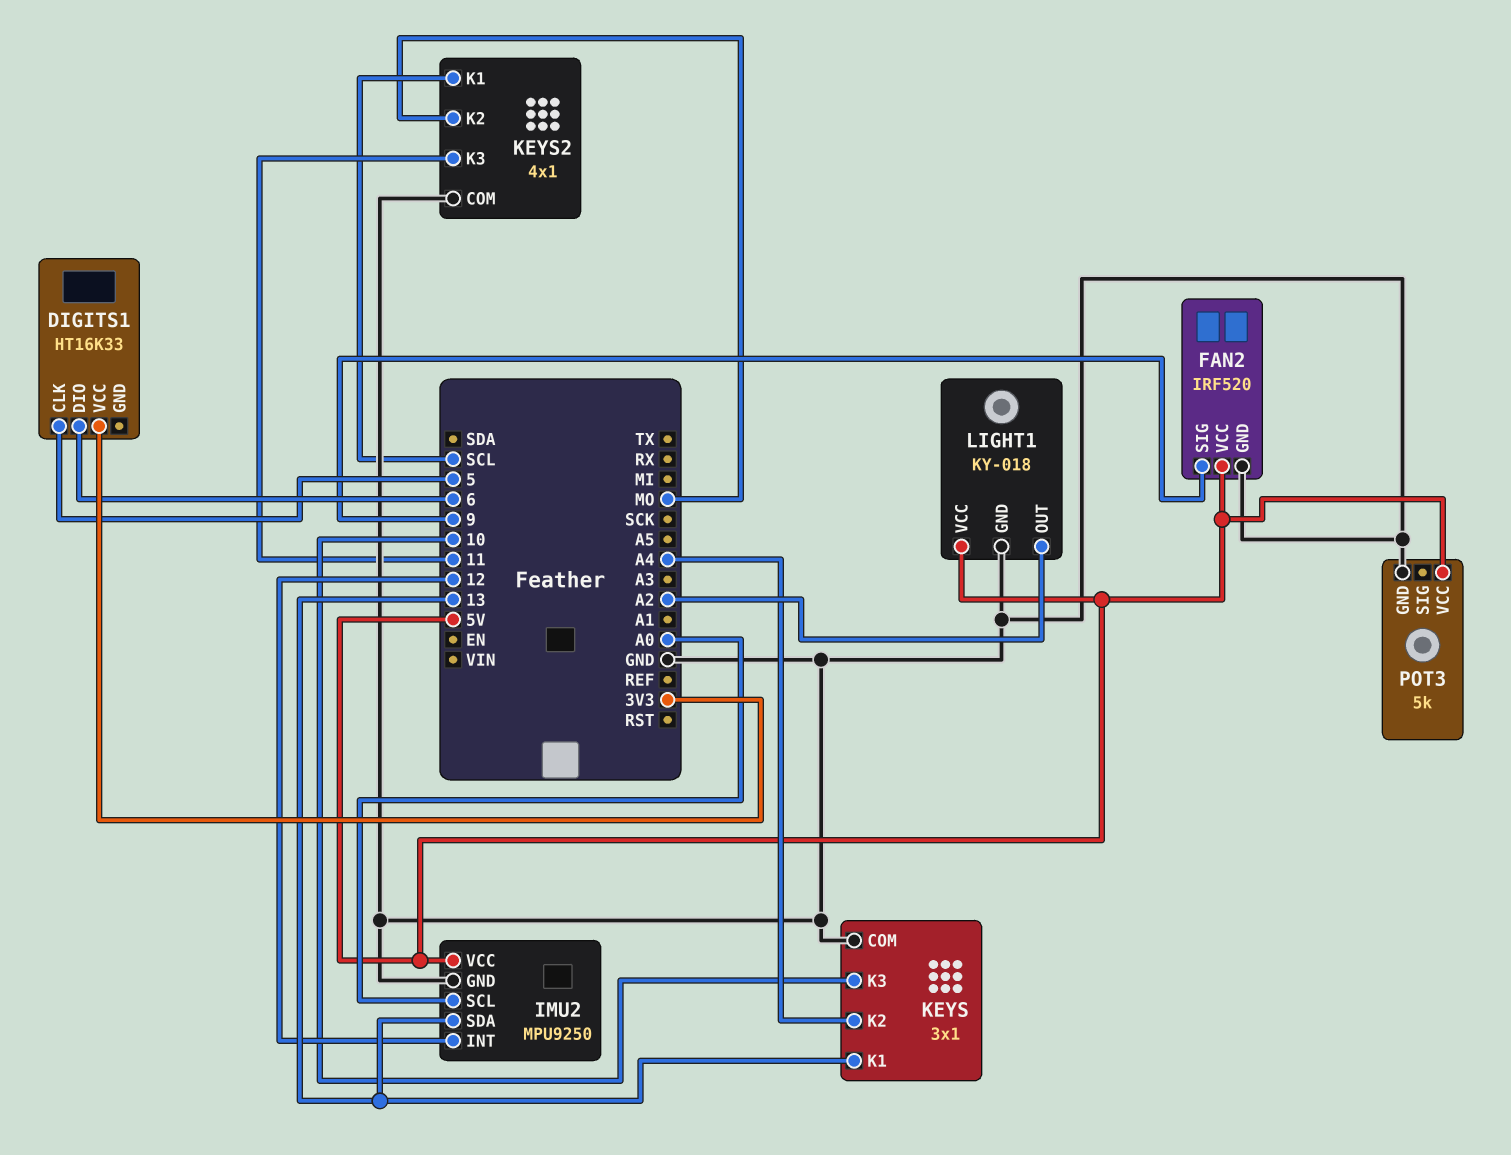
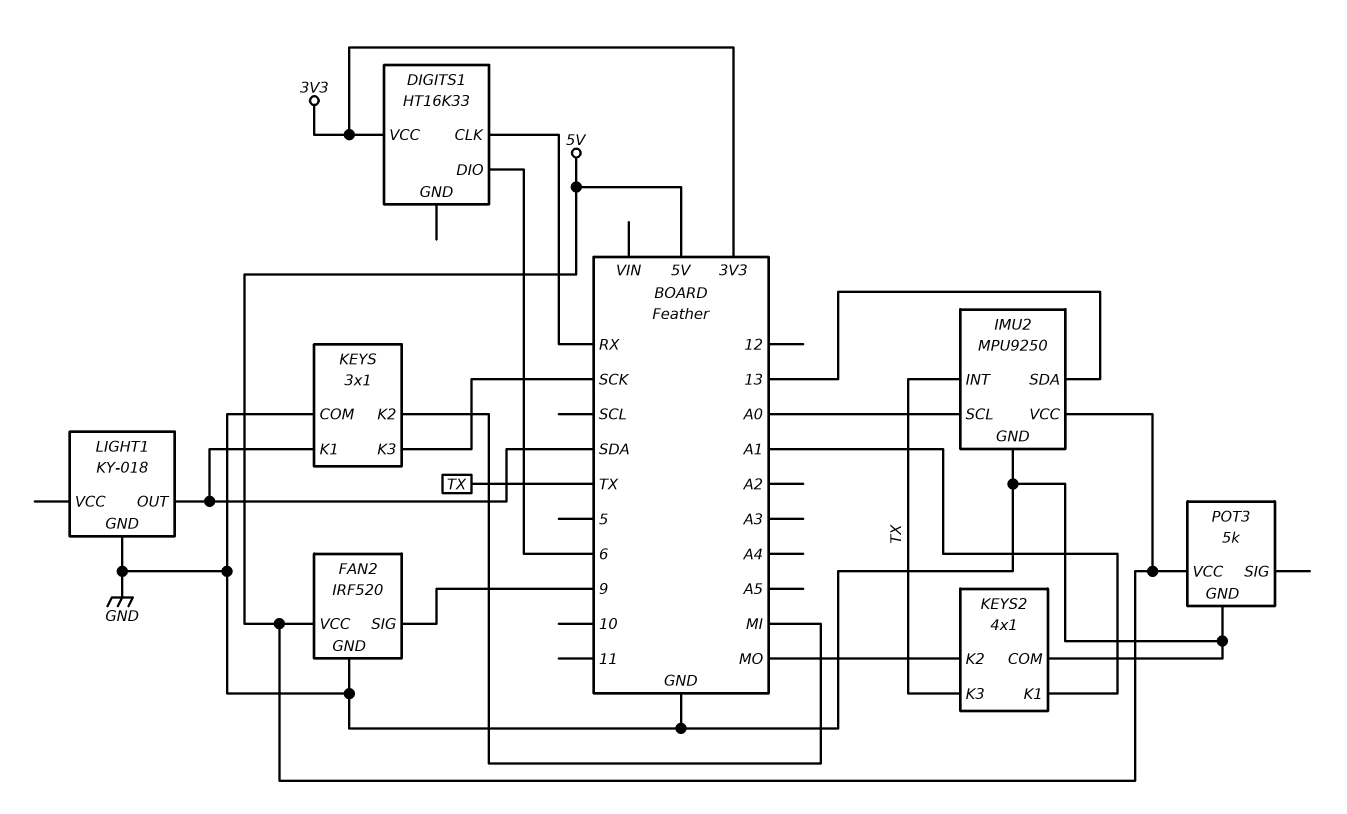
DIGITS1 pin CLK: 5 -> RX
IMU2 pin INT: 12 -> TX
KEYS pin K1: 13 -> SDA
KEYS pin K2: A4 -> MI
KEYS pin K3: 10 -> SCK
KEYS2 pin K1: SCL -> A1
KEYS2 pin K3: 11 -> TX
LIGHT1 pin OUT: A2 -> SDA
LIGHT1 pin VCC: 5V -> none

